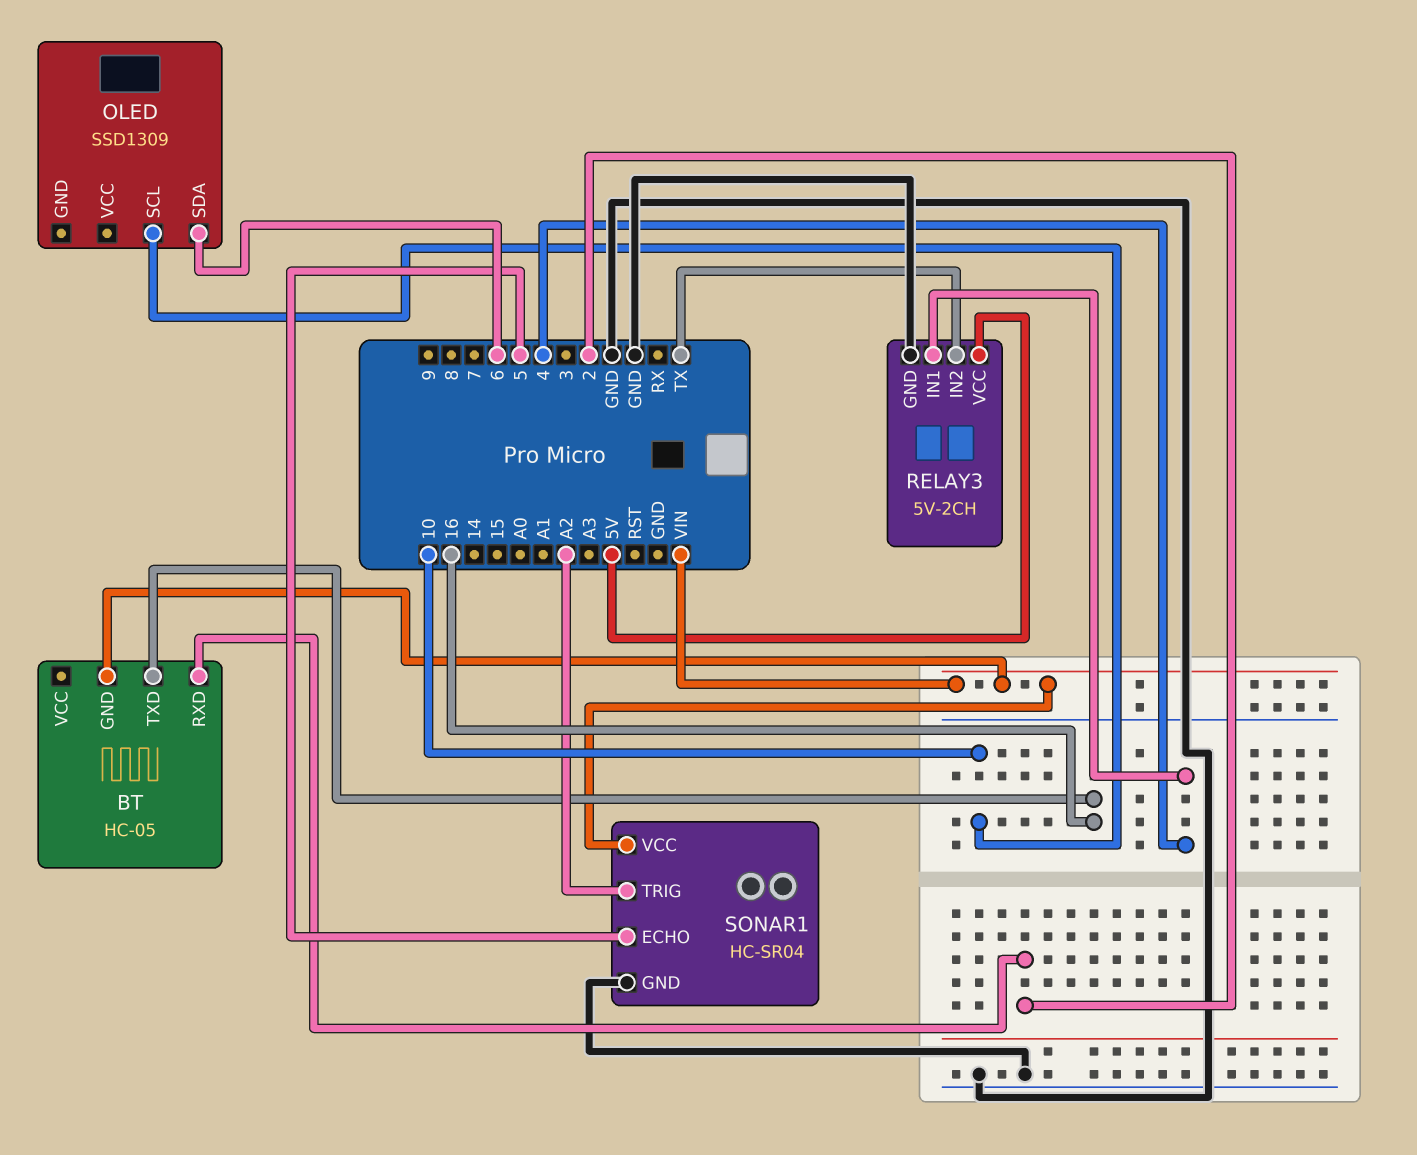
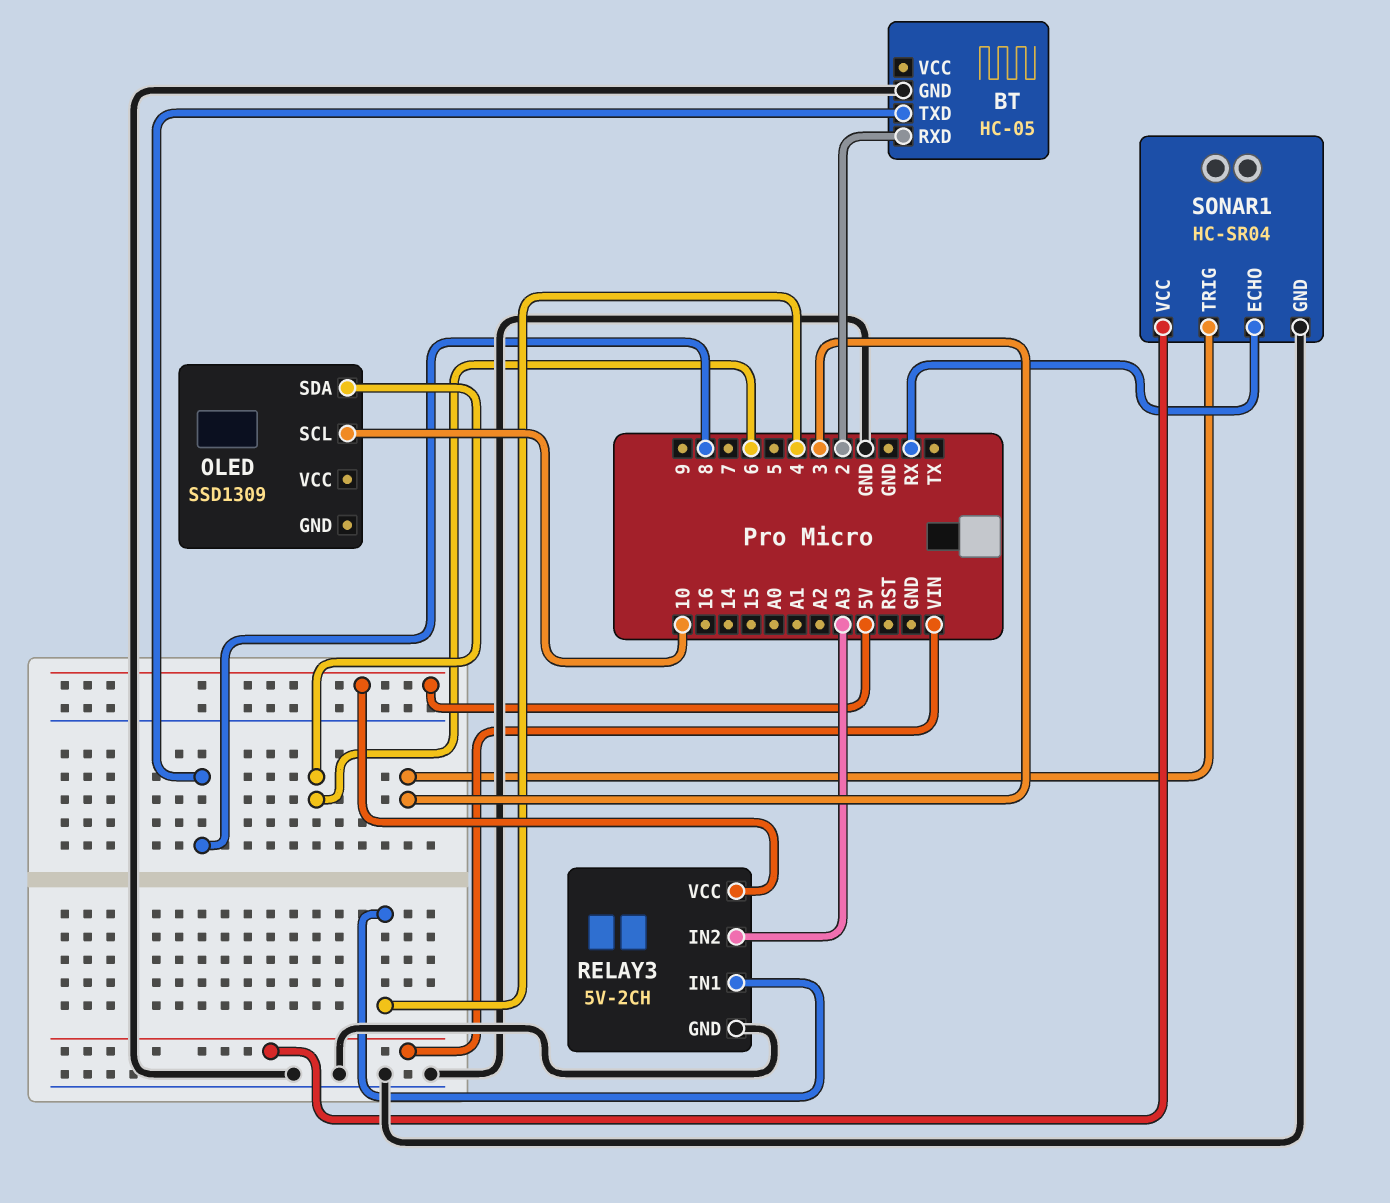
BT pin GND: VIN -> GND
BT pin TXD: 16 -> 8
RELAY3 pin IN2: TX -> A3
SONAR1 pin ECHO: 5 -> RX
SONAR1 pin TRIG: A2 -> 3

